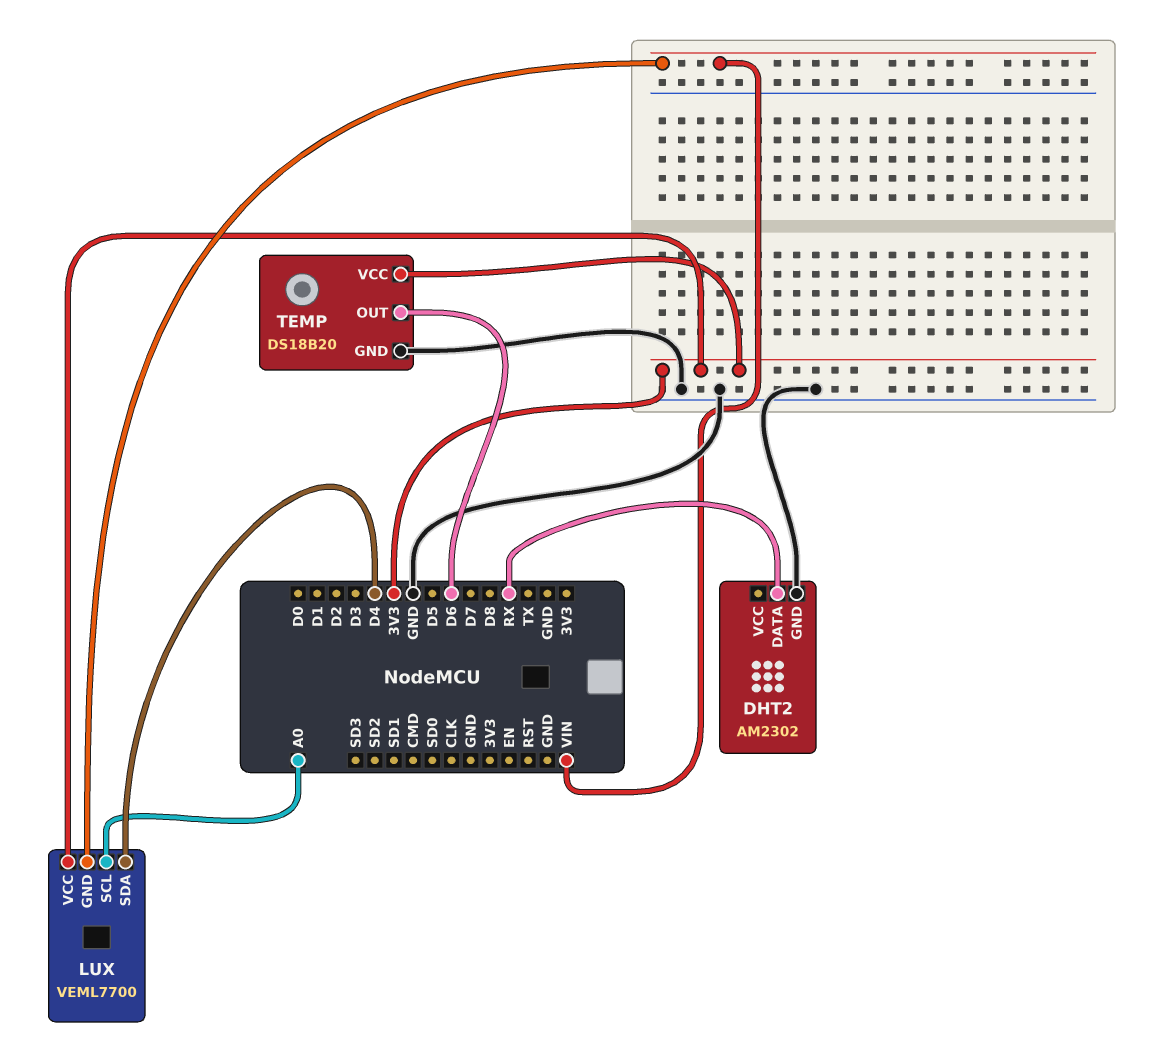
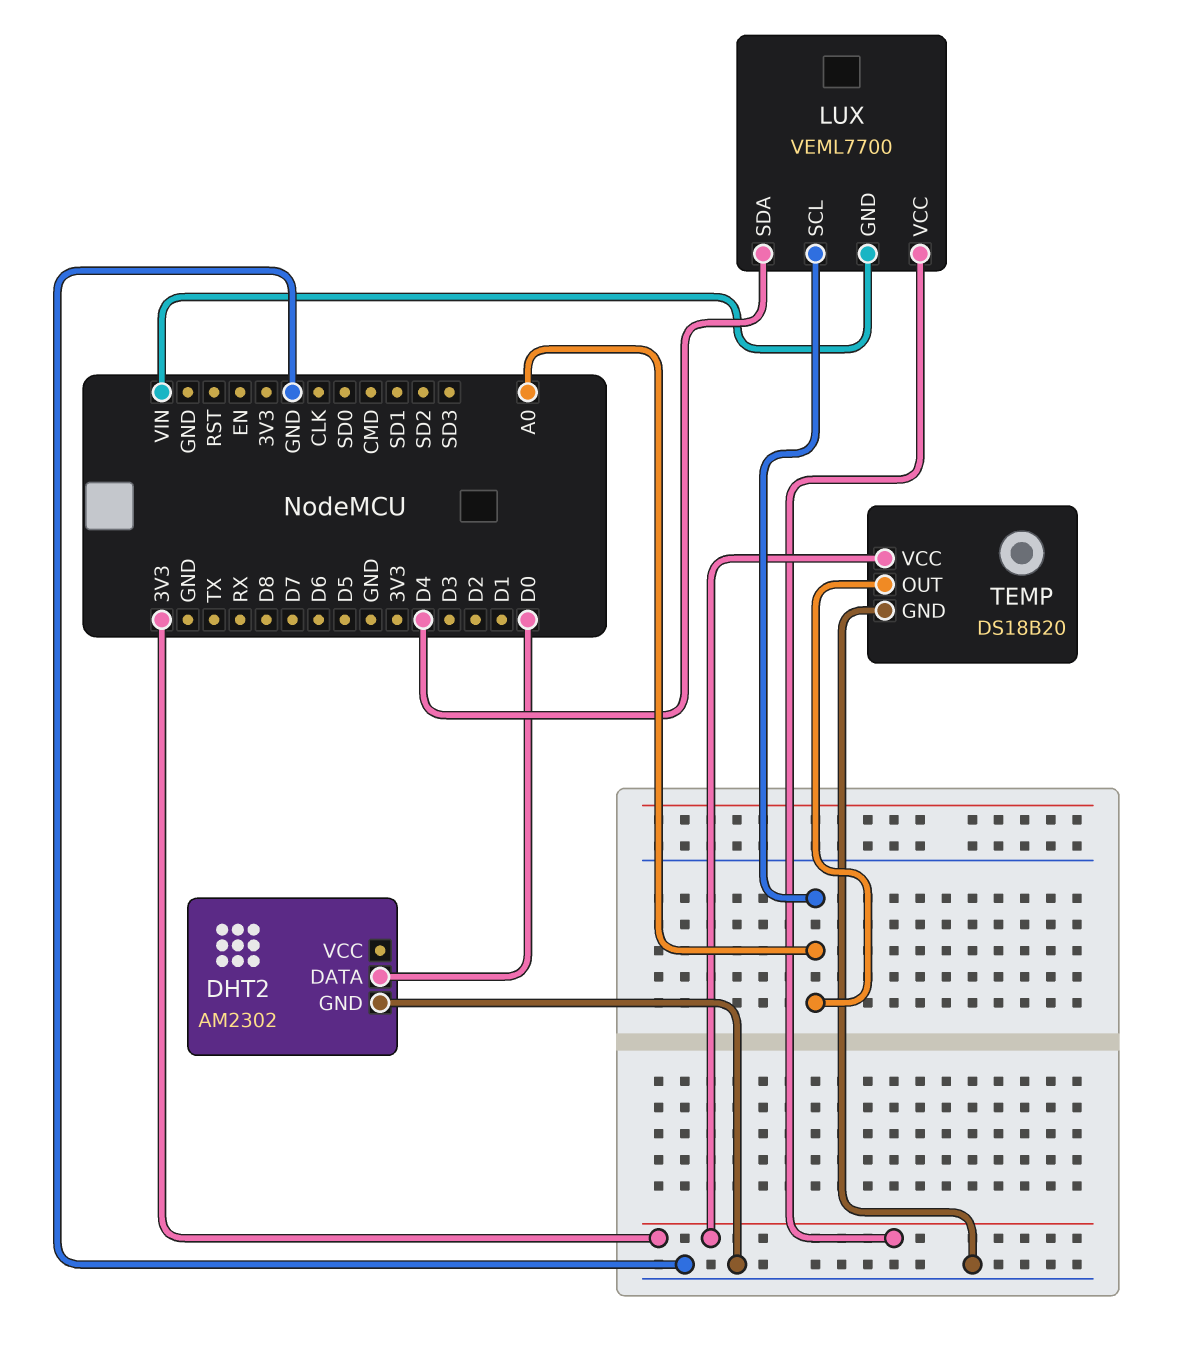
DHT2 pin DATA: RX -> D0
TEMP pin OUT: D6 -> A0

